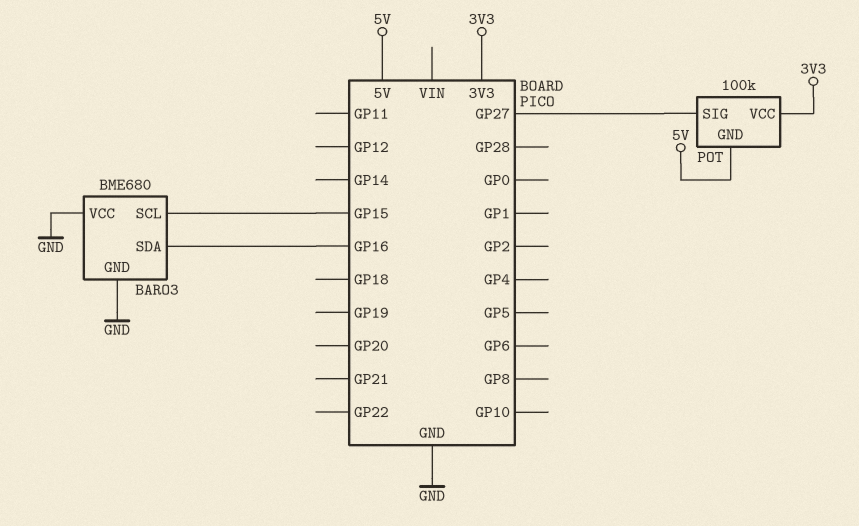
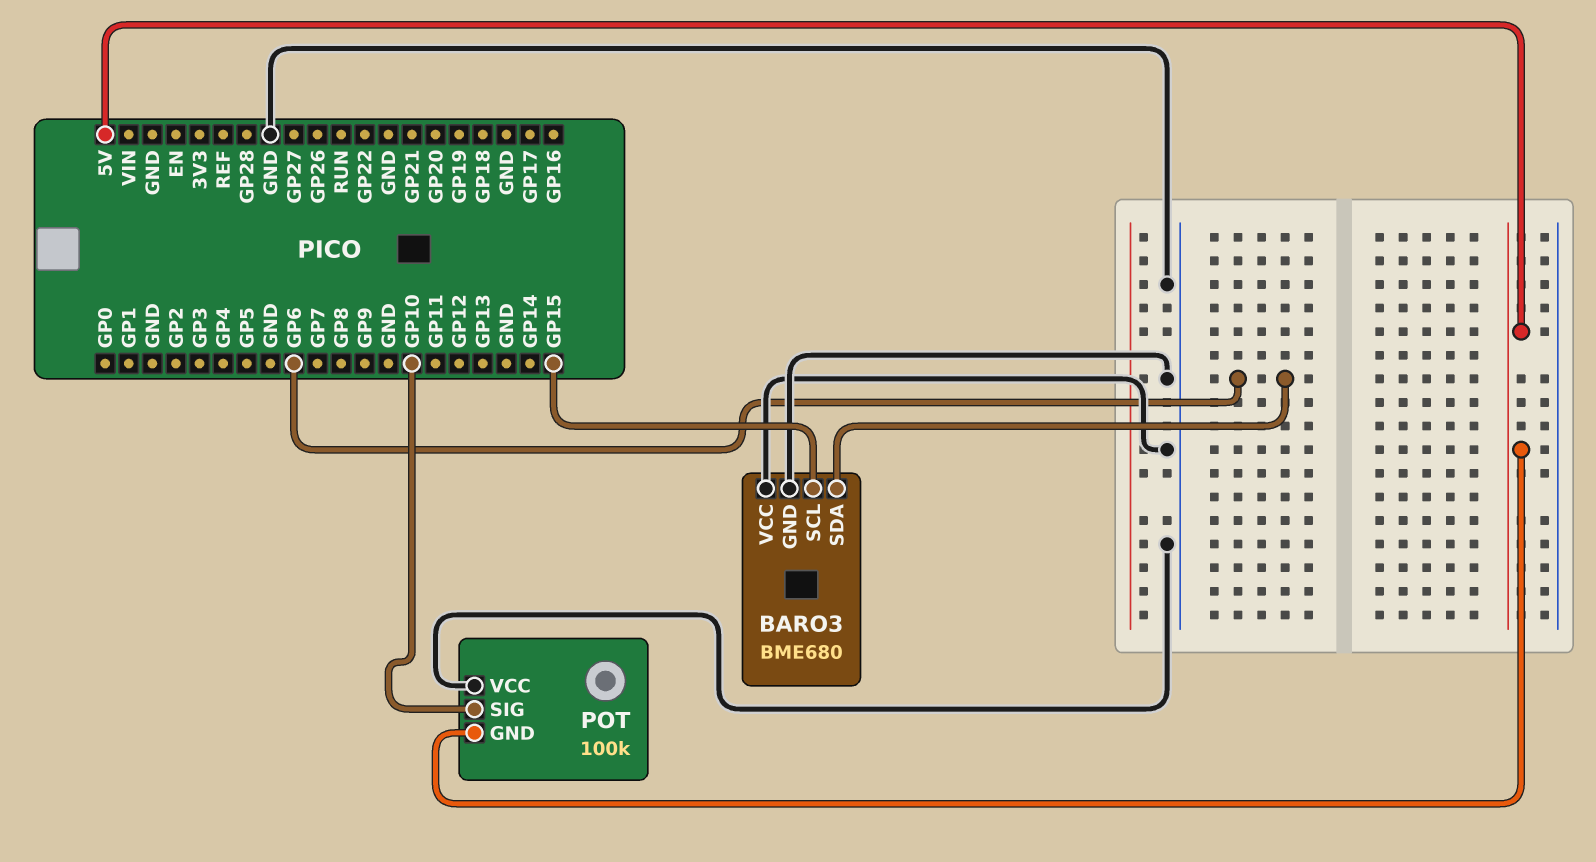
BARO3 pin SDA: GP16 -> GP6
POT pin SIG: GP27 -> GP10
POT pin VCC: 3V3 -> GND

